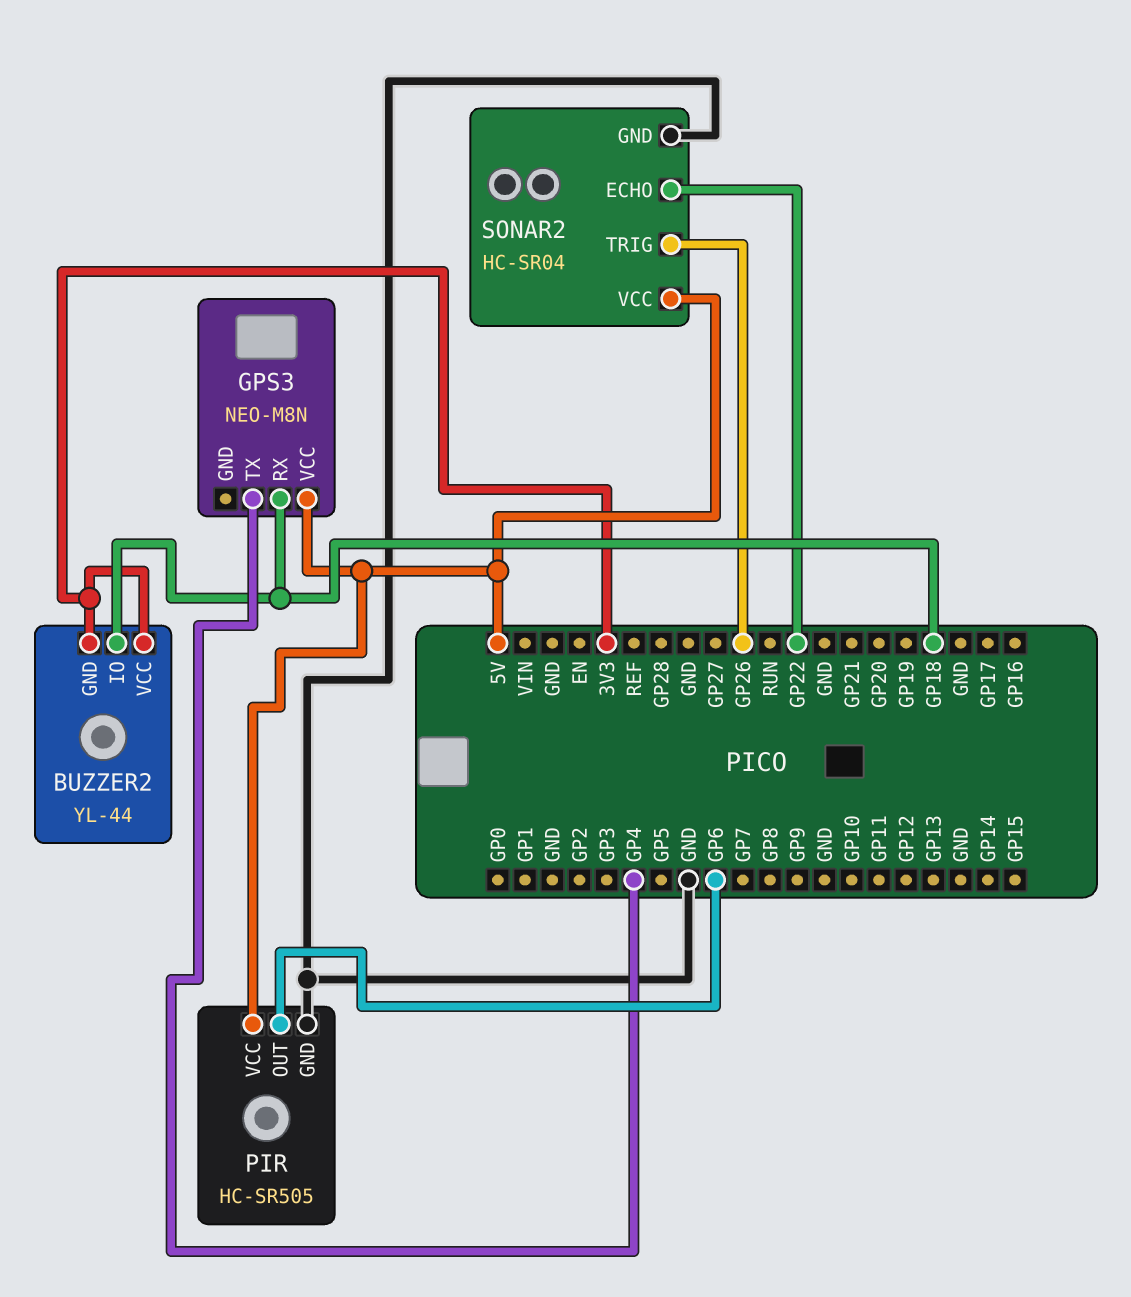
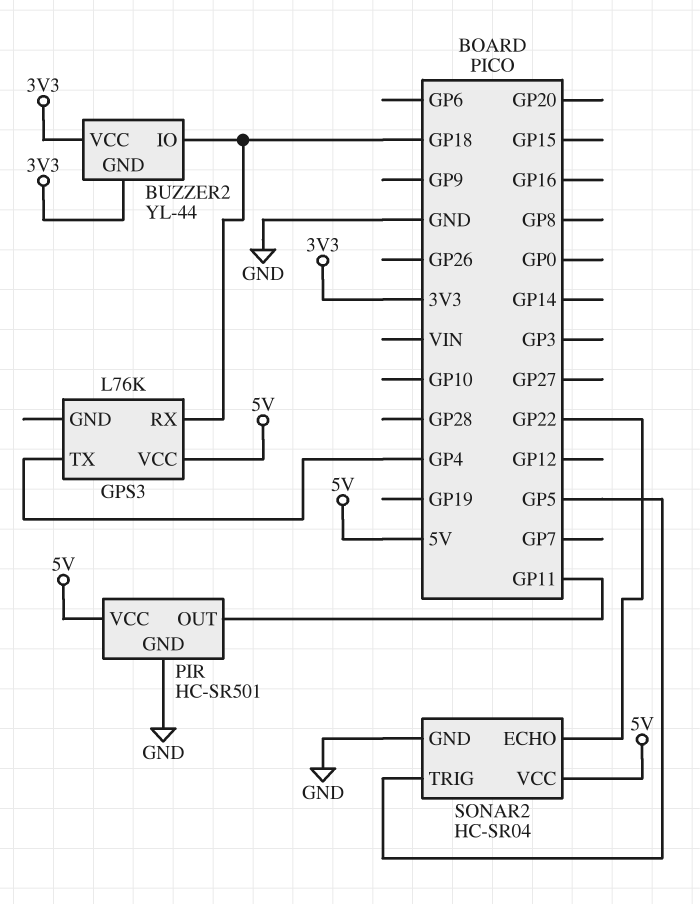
GPS3: NEO-M8N -> L76K
PIR: HC-SR505 -> HC-SR501
PIR pin OUT: GP6 -> GP11
SONAR2 pin TRIG: GP26 -> GP5

